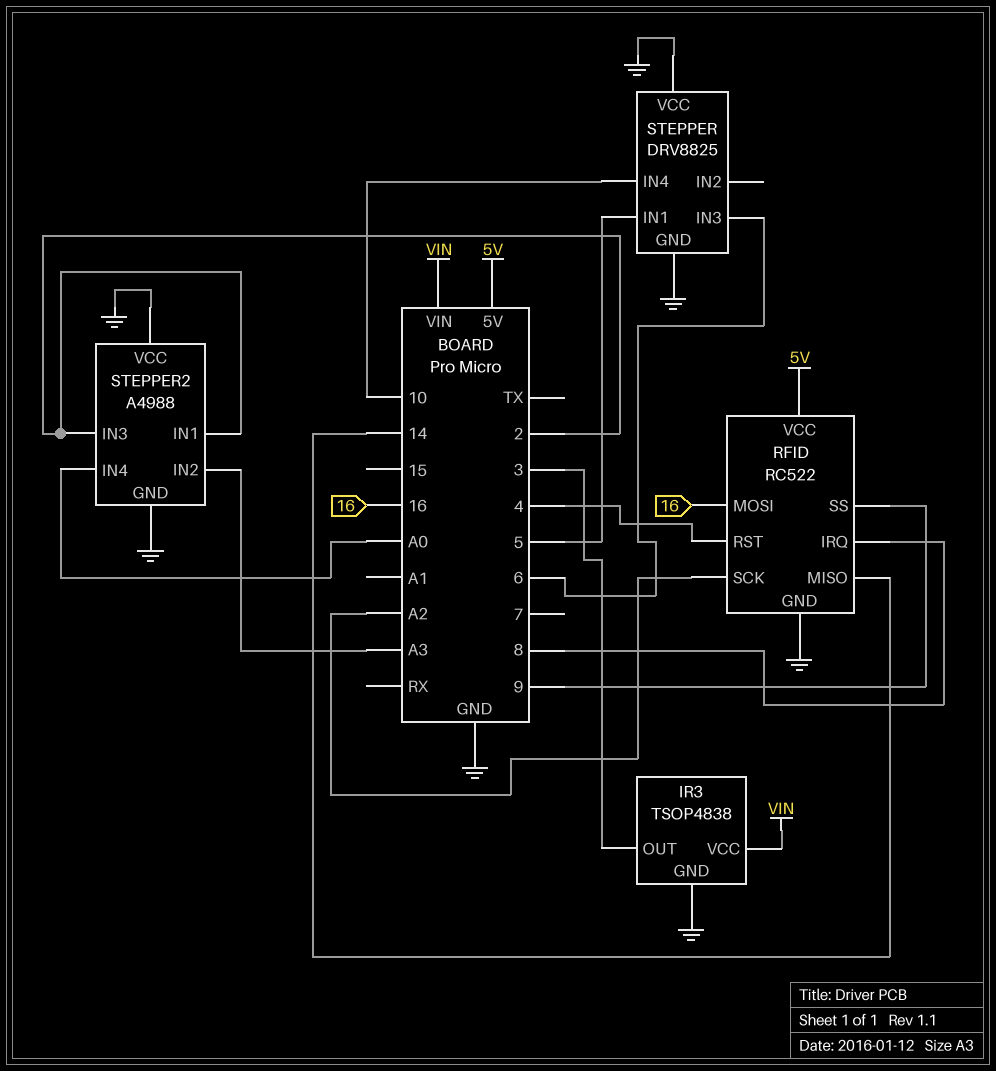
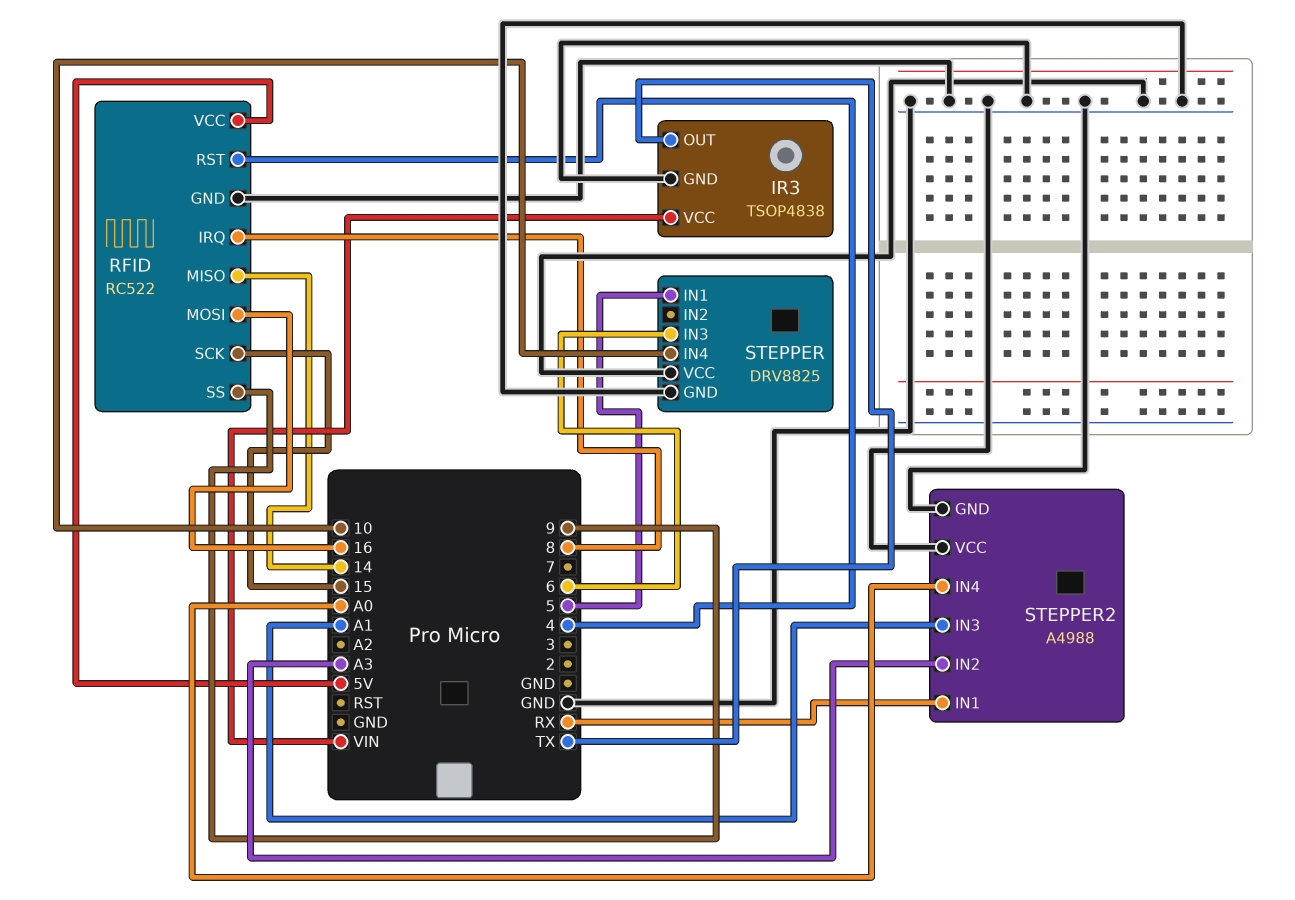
IR3 pin OUT: 3 -> TX
RFID pin SCK: A2 -> 15
STEPPER2 pin IN1: 2 -> RX
STEPPER2 pin IN3: 2 -> A1

